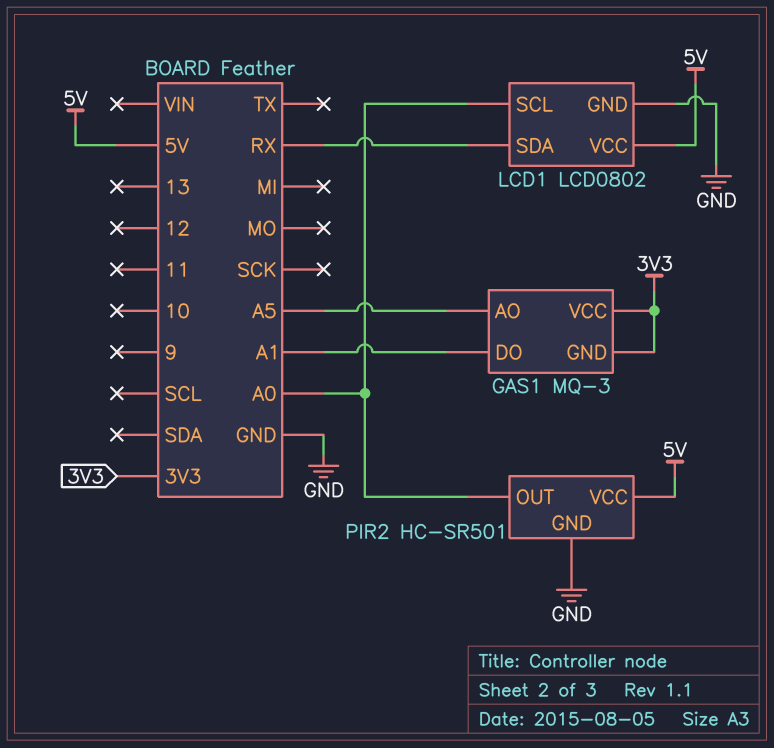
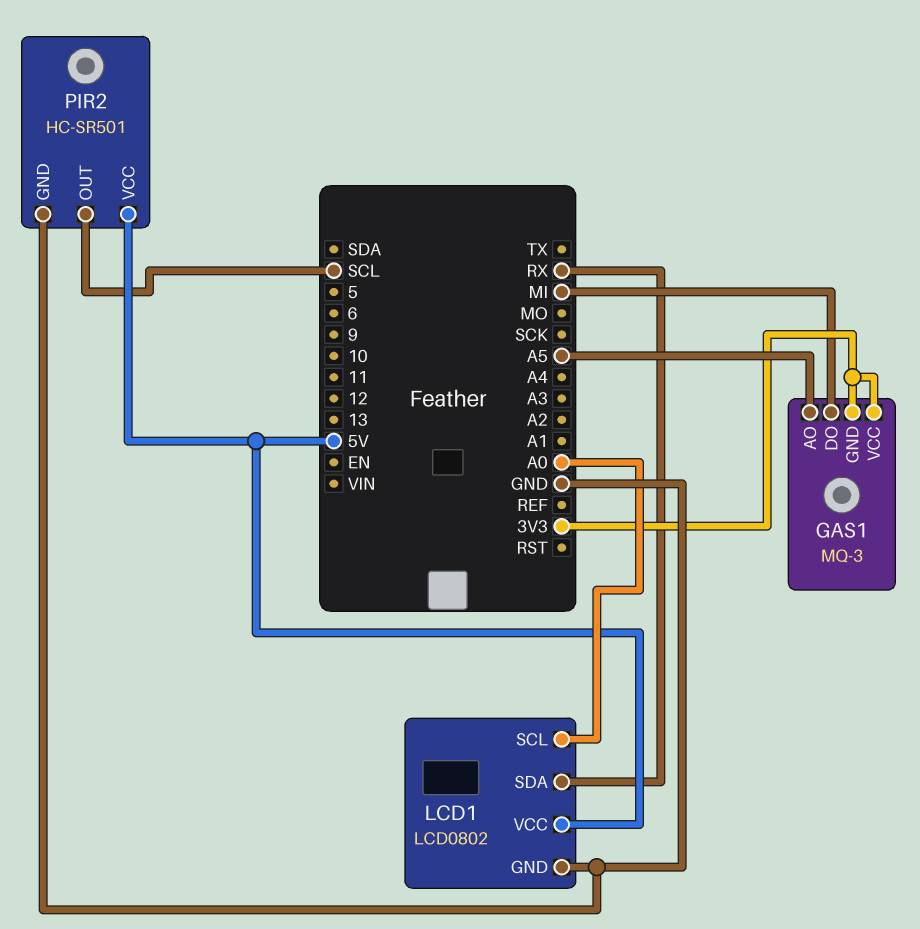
GAS1 pin DO: A1 -> MI
PIR2 pin OUT: A0 -> SCL

